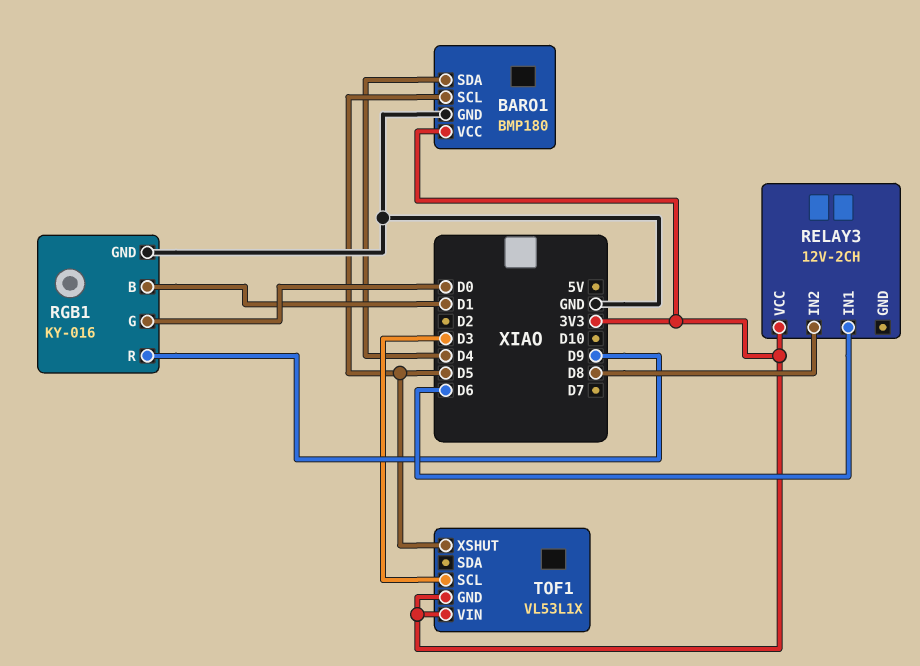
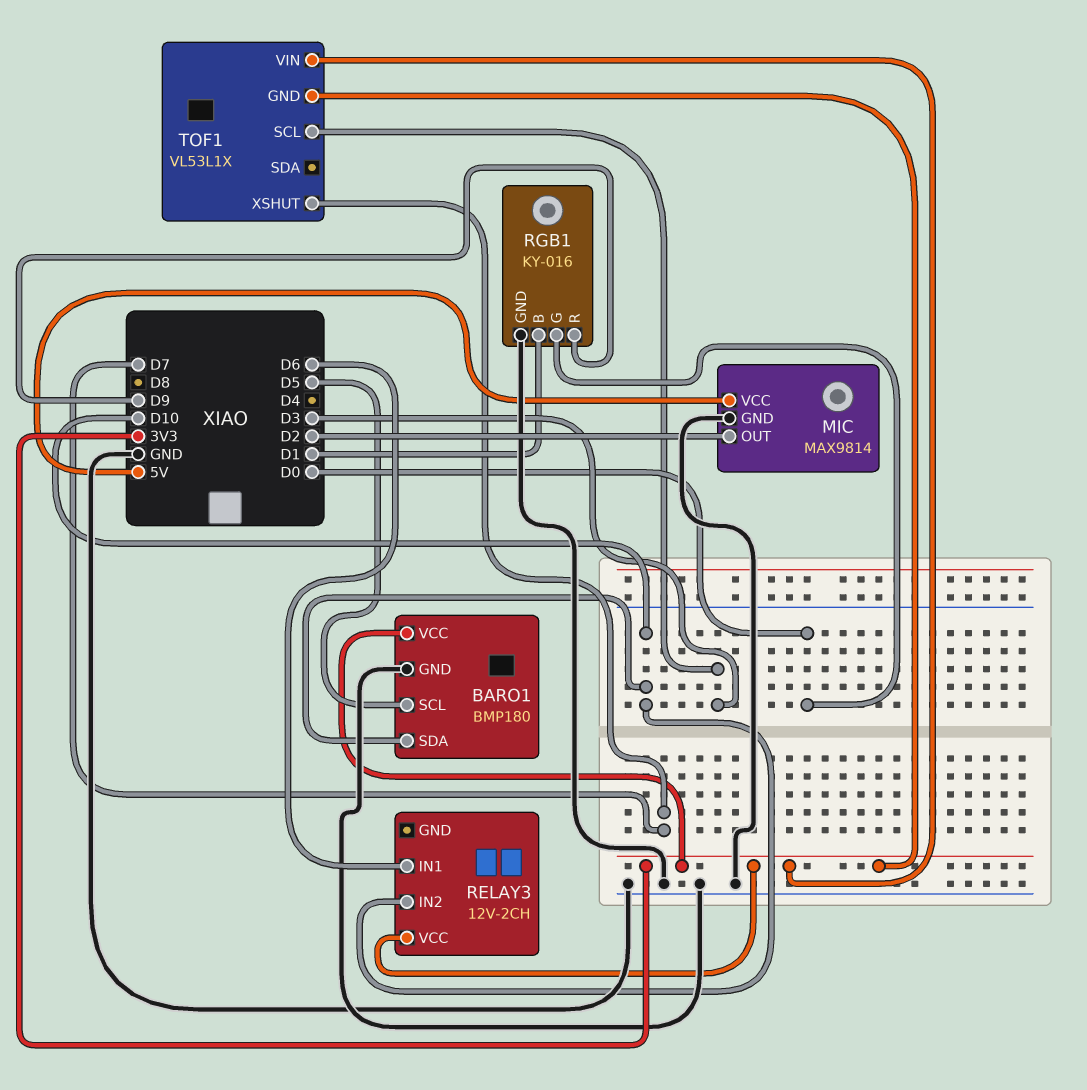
BARO1 pin SDA: D4 -> D10
MIC: none -> MAX9814
MIC pin GND: none -> GND
MIC pin OUT: none -> D2
MIC pin VCC: none -> 5V
RELAY3 pin IN2: D8 -> D10
TOF1 pin XSHUT: D5 -> D7

